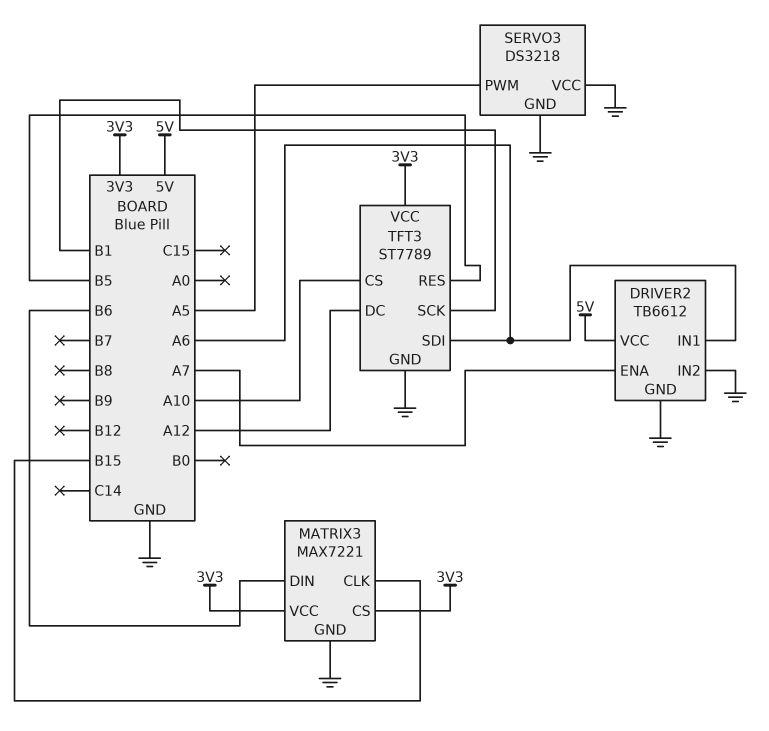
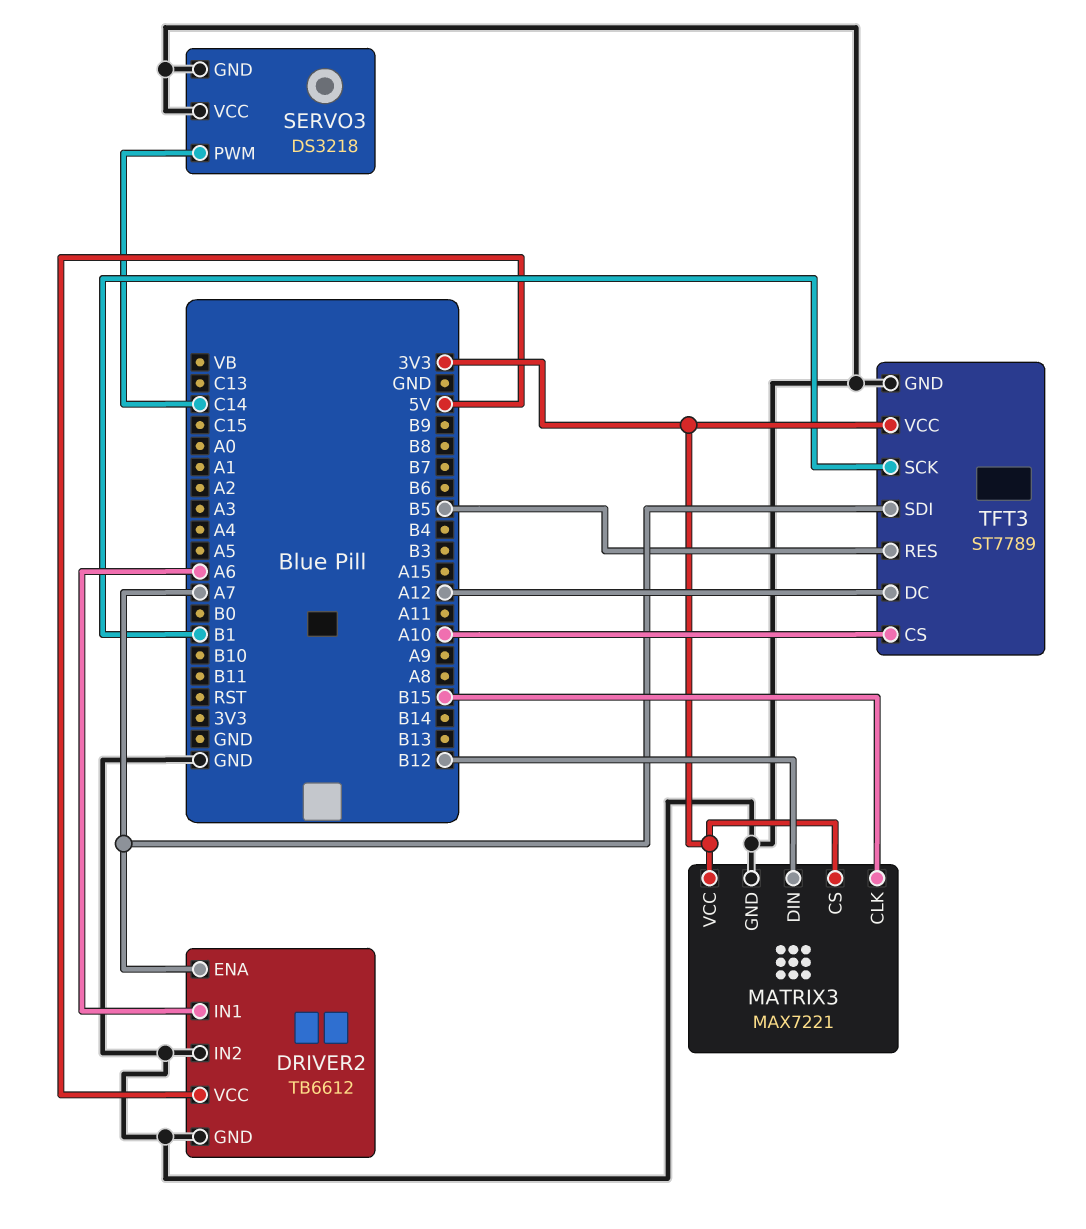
MATRIX3 pin DIN: B6 -> B12
SERVO3 pin PWM: A5 -> C14
TFT3 pin SDI: A6 -> A7

